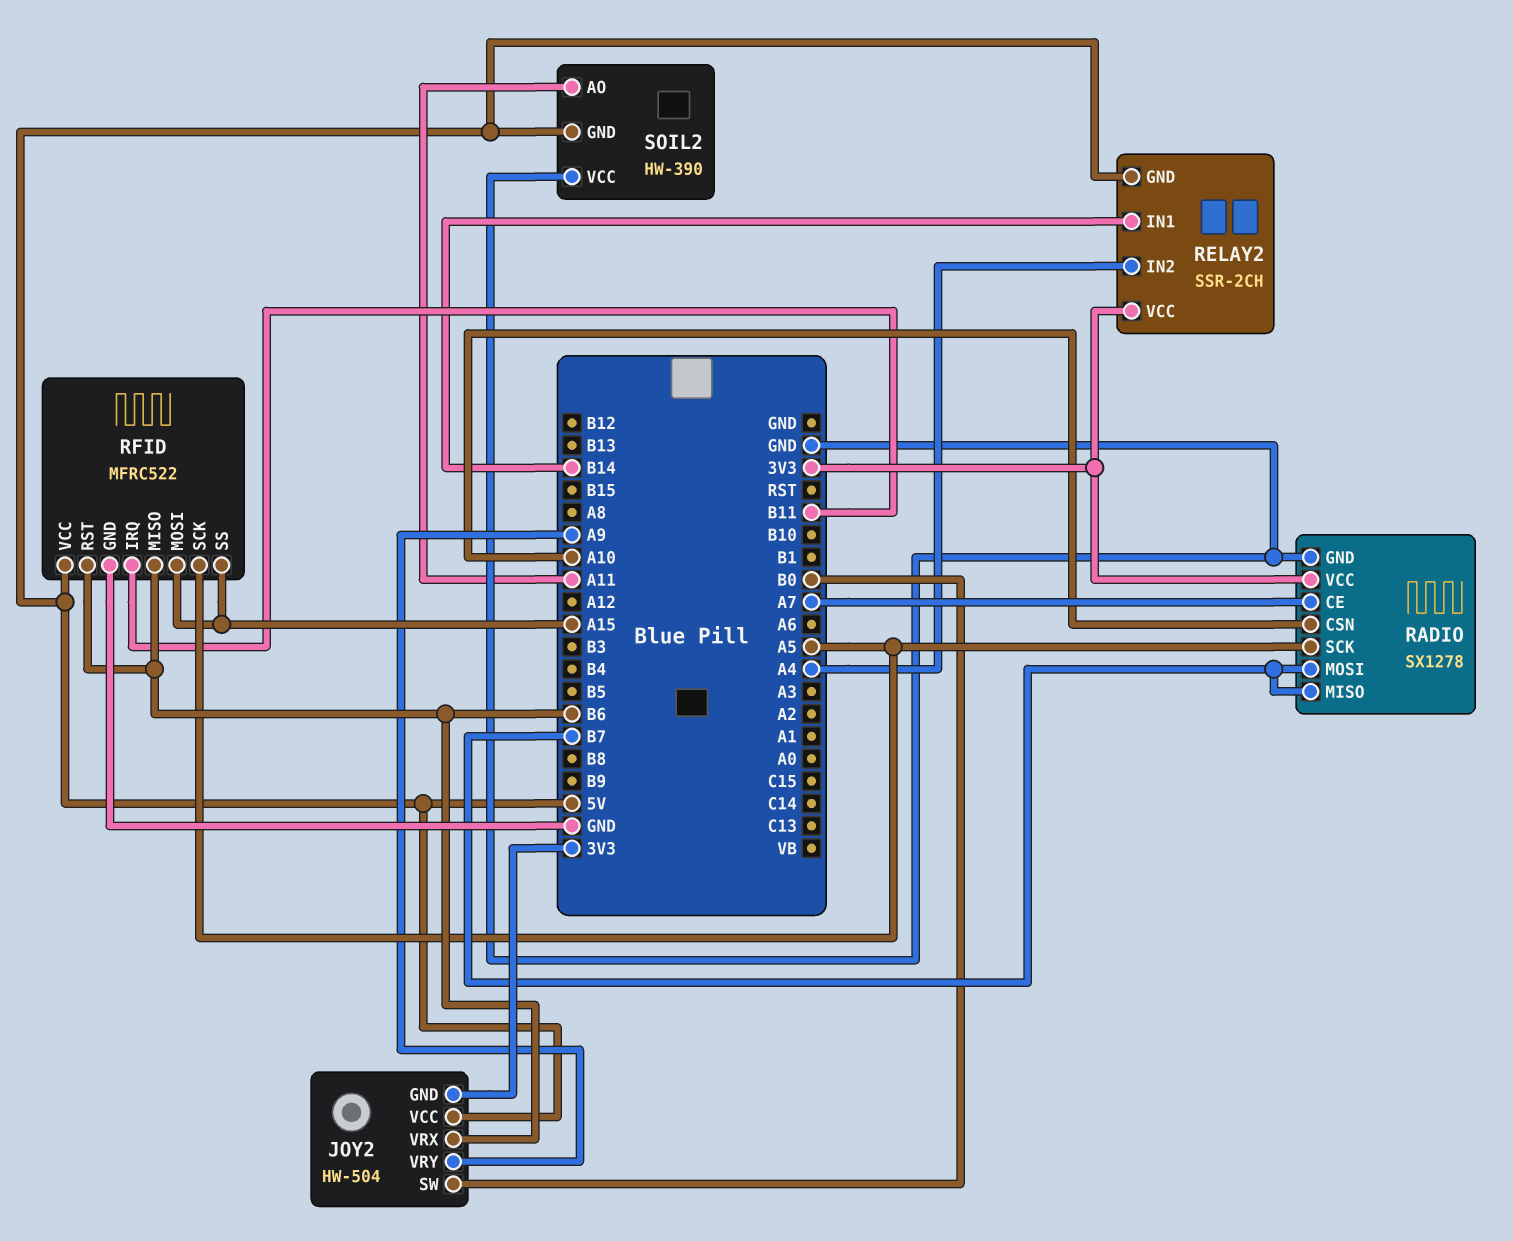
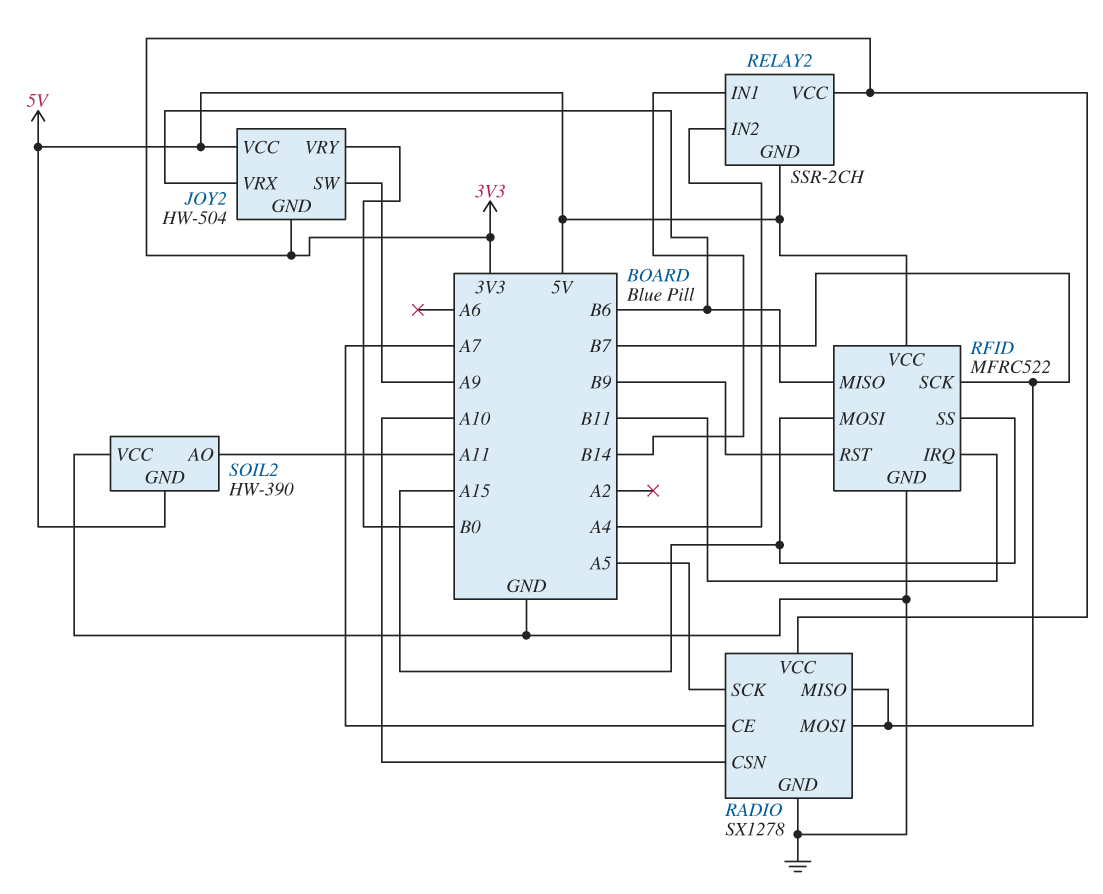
JOY2 pin SW: B0 -> A9
JOY2 pin VRY: A9 -> B0
RFID pin RST: B6 -> B9
RFID pin SCK: A5 -> B7

